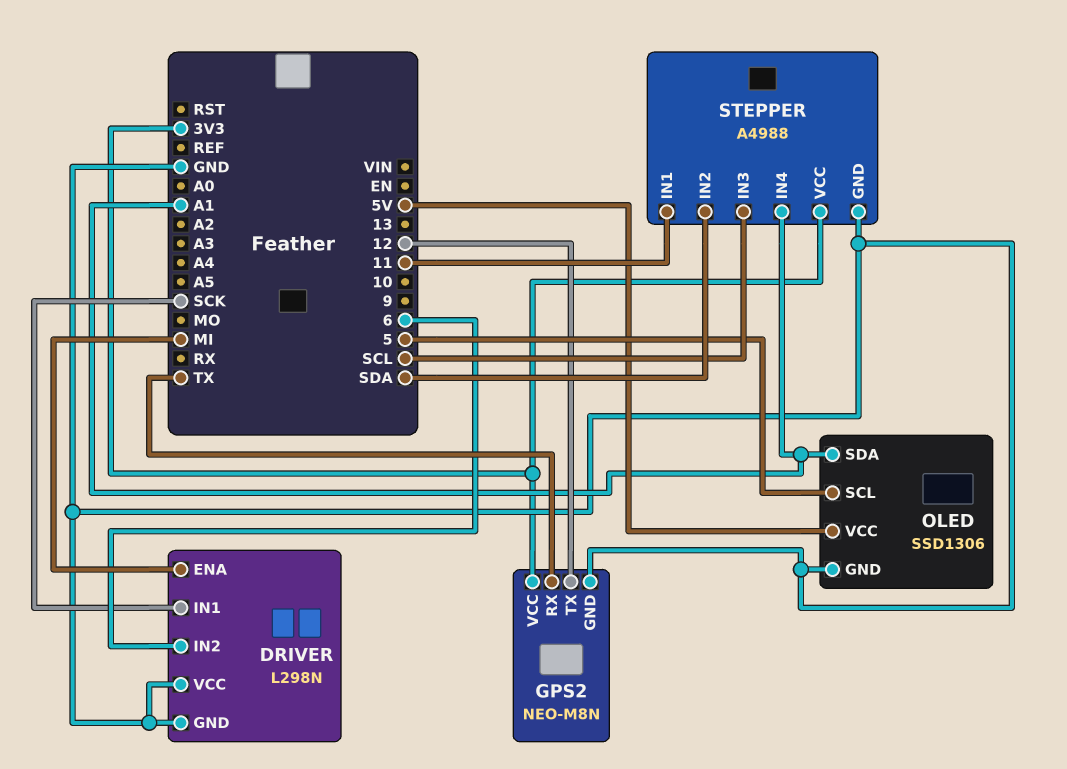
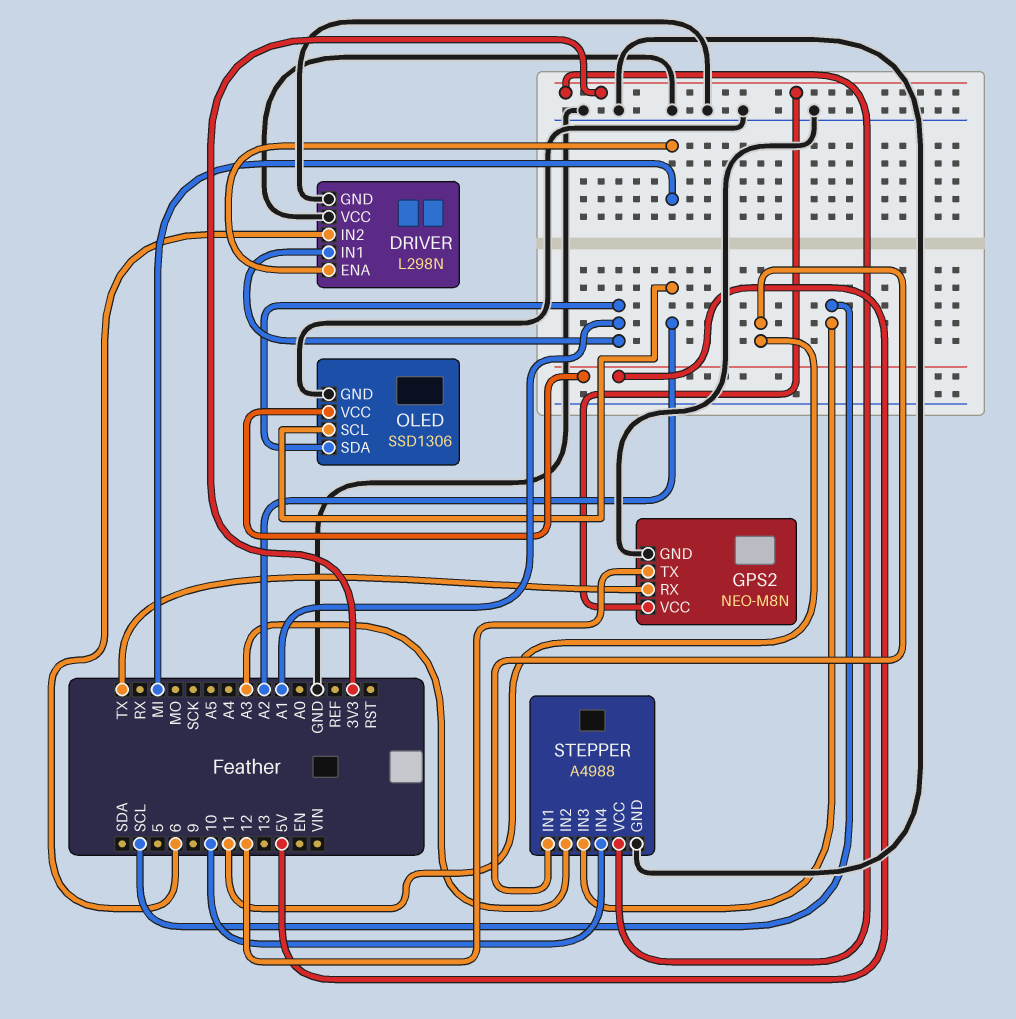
DRIVER pin IN1: SCK -> A1
OLED pin SCL: 5 -> A2
STEPPER pin IN2: SDA -> A3
STEPPER pin IN4: A1 -> 10

